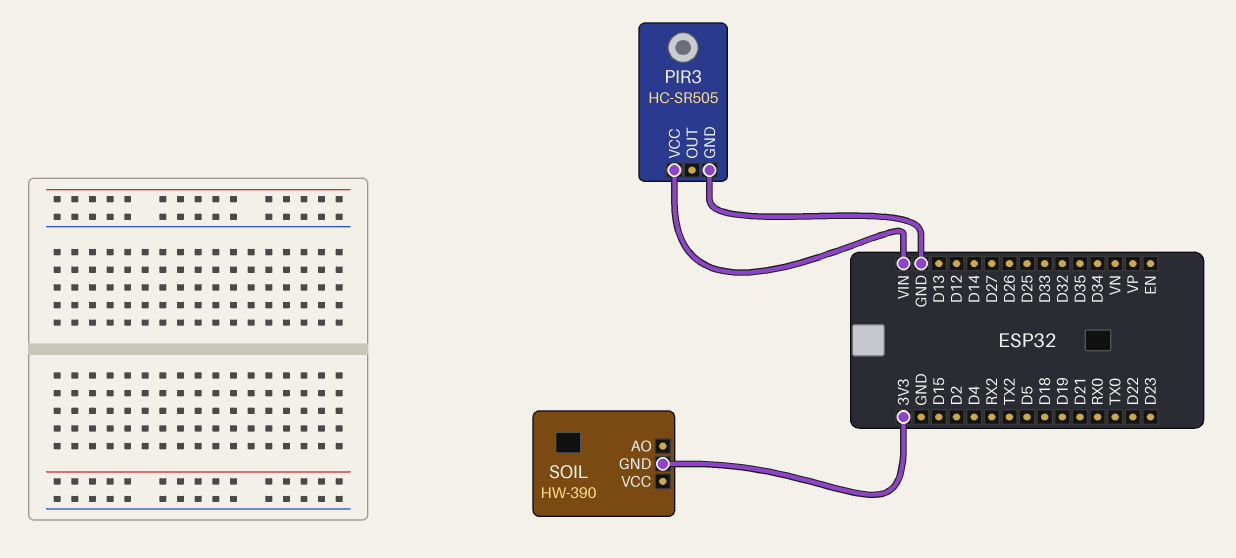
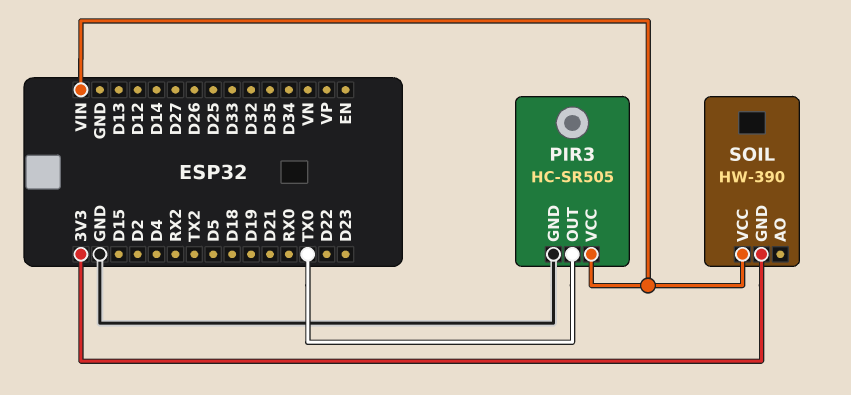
PIR3 pin OUT: none -> TX0
SOIL pin VCC: none -> VIN

